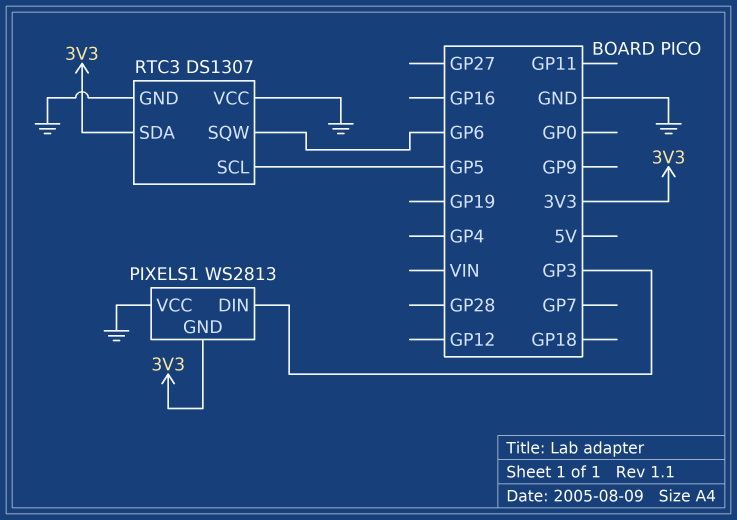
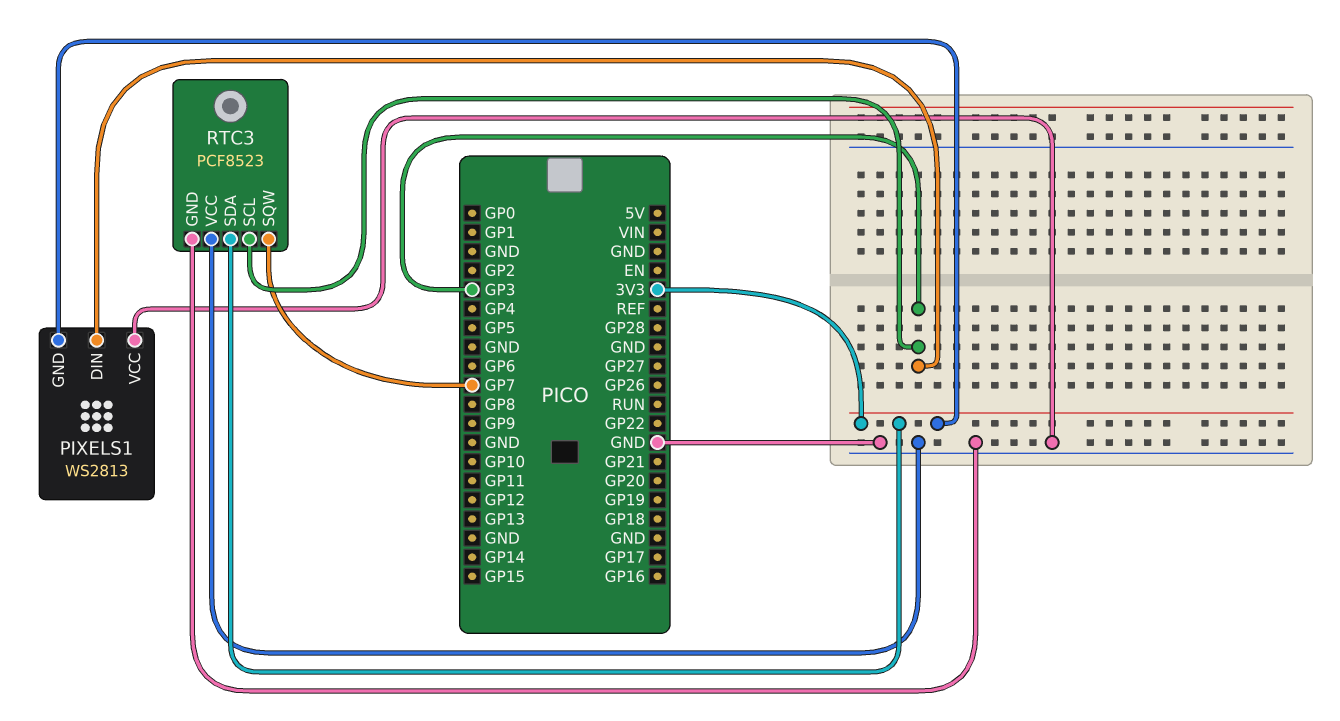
RTC3: DS1307 -> PCF8523
RTC3 pin SCL: GP5 -> GP3
RTC3 pin SQW: GP6 -> GP7

